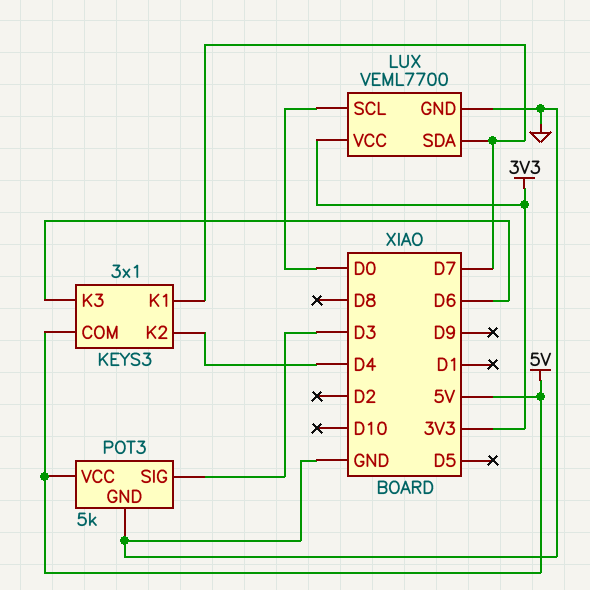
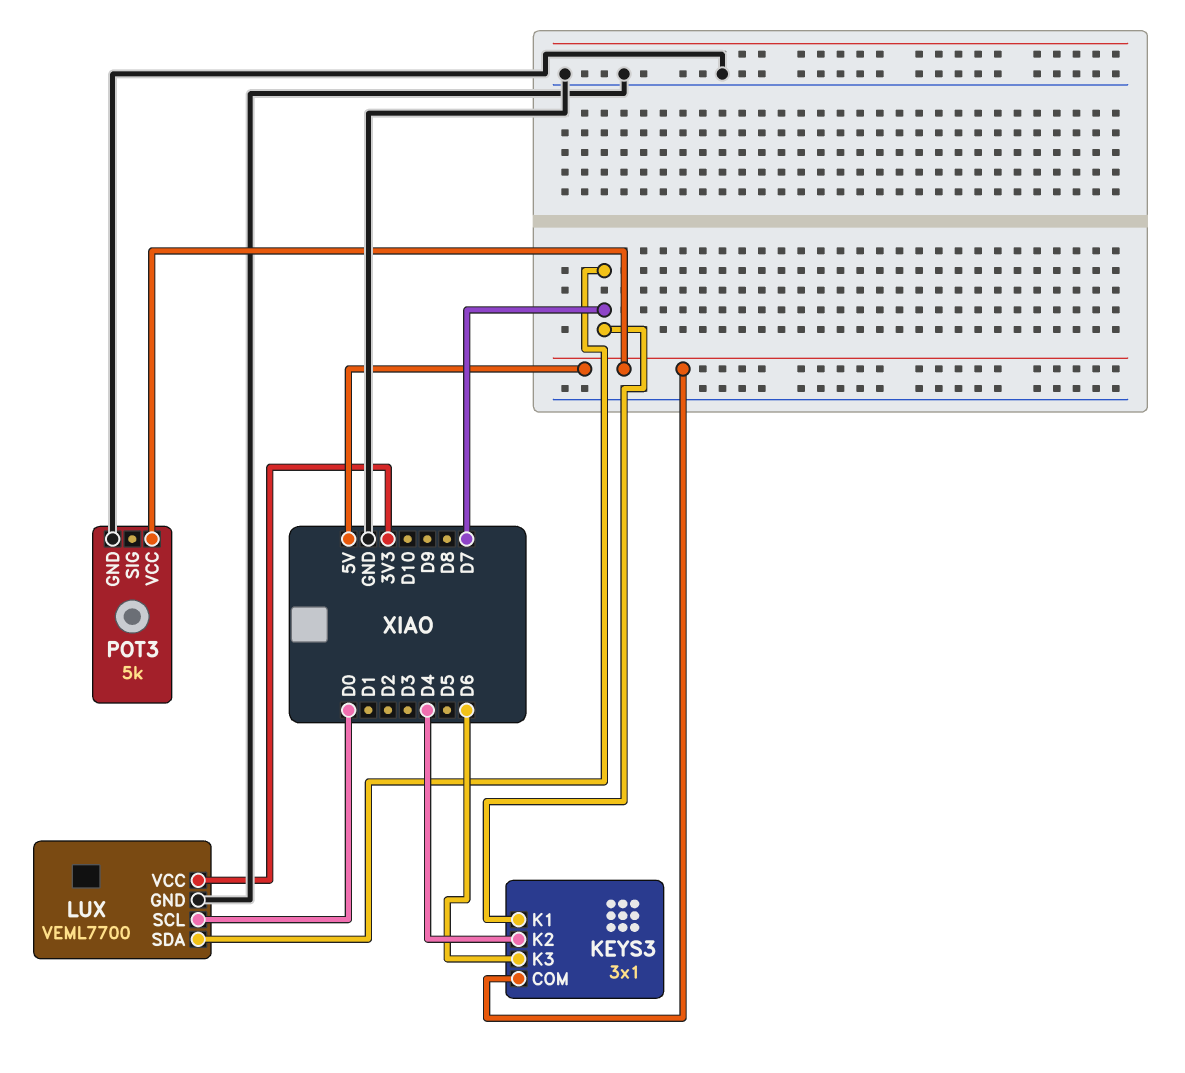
POT3 pin SIG: D3 -> none

